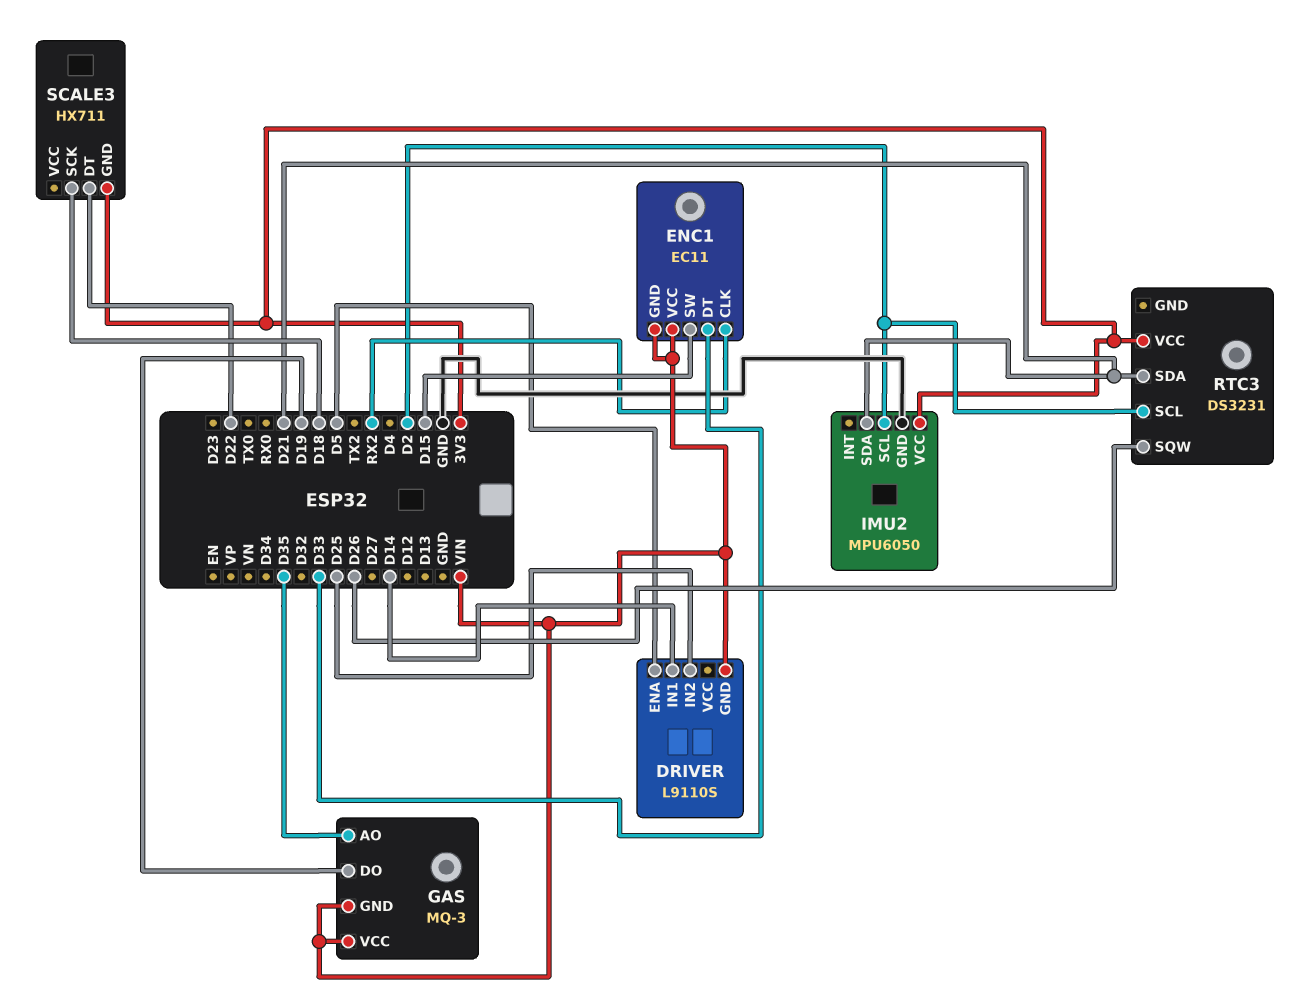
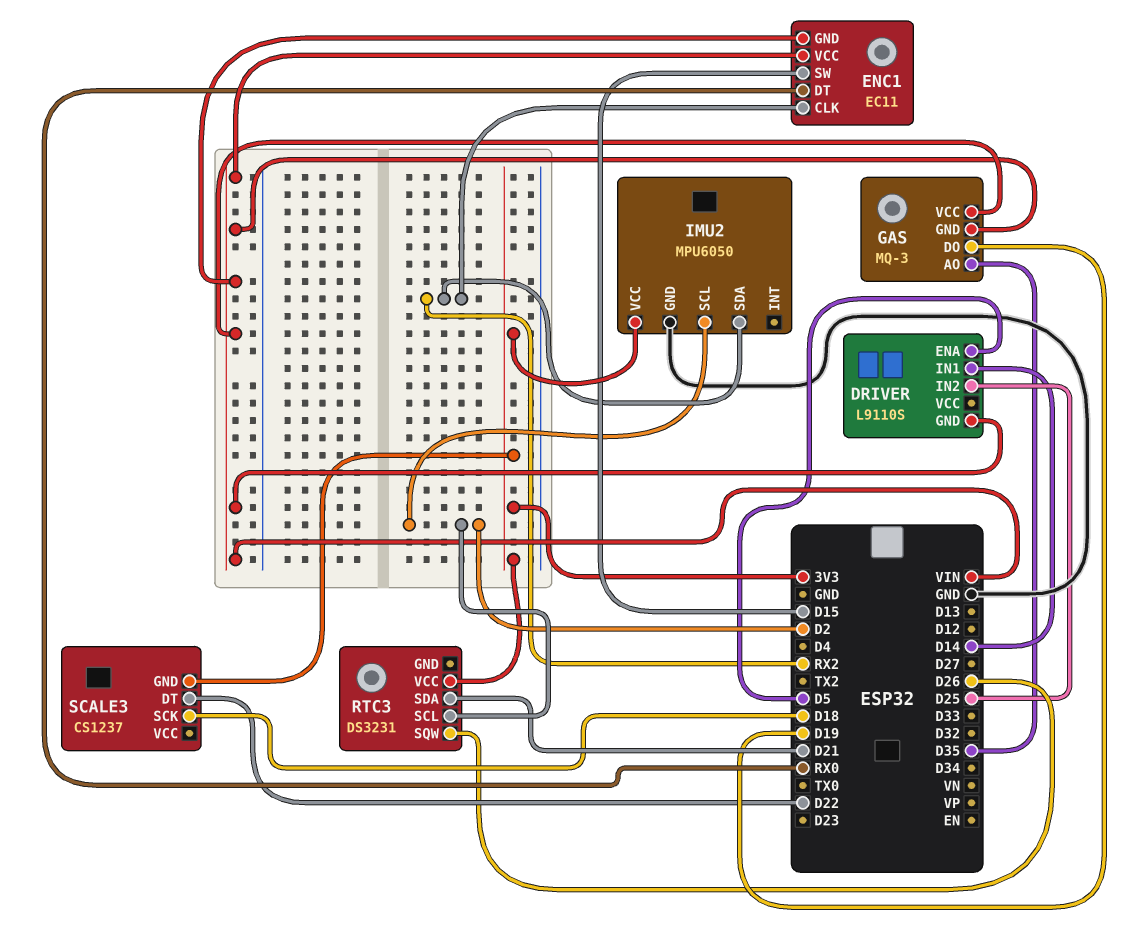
ENC1 pin DT: D33 -> RX0
IMU2 pin SDA: D21 -> RX2
SCALE3: HX711 -> CS1237

